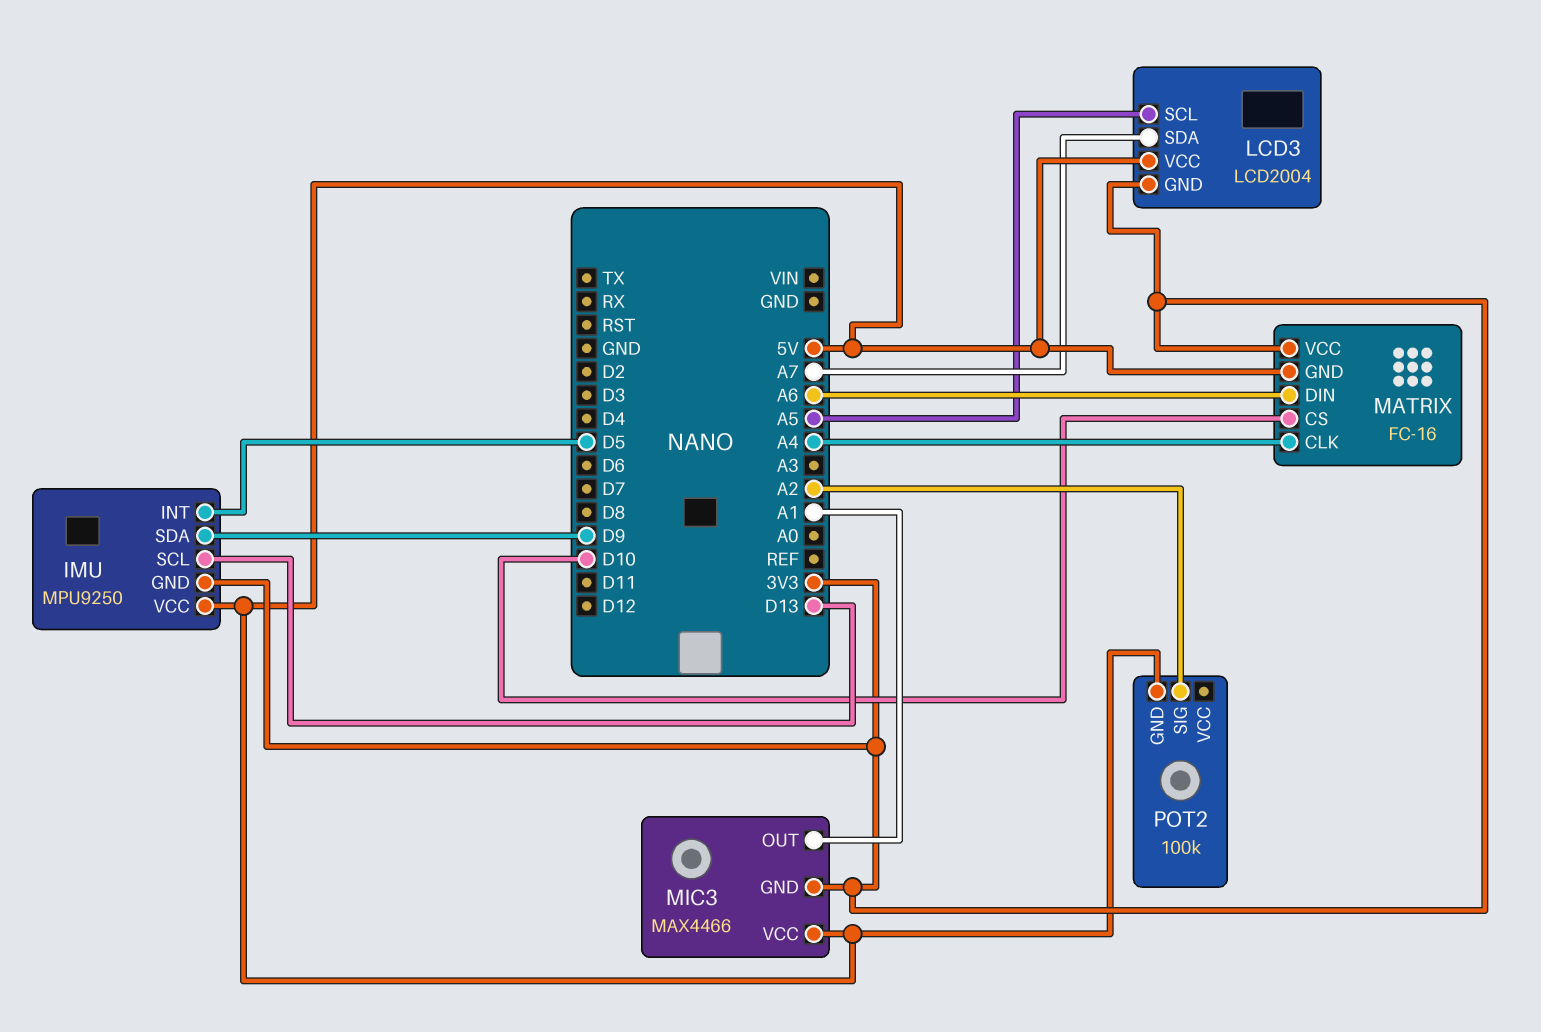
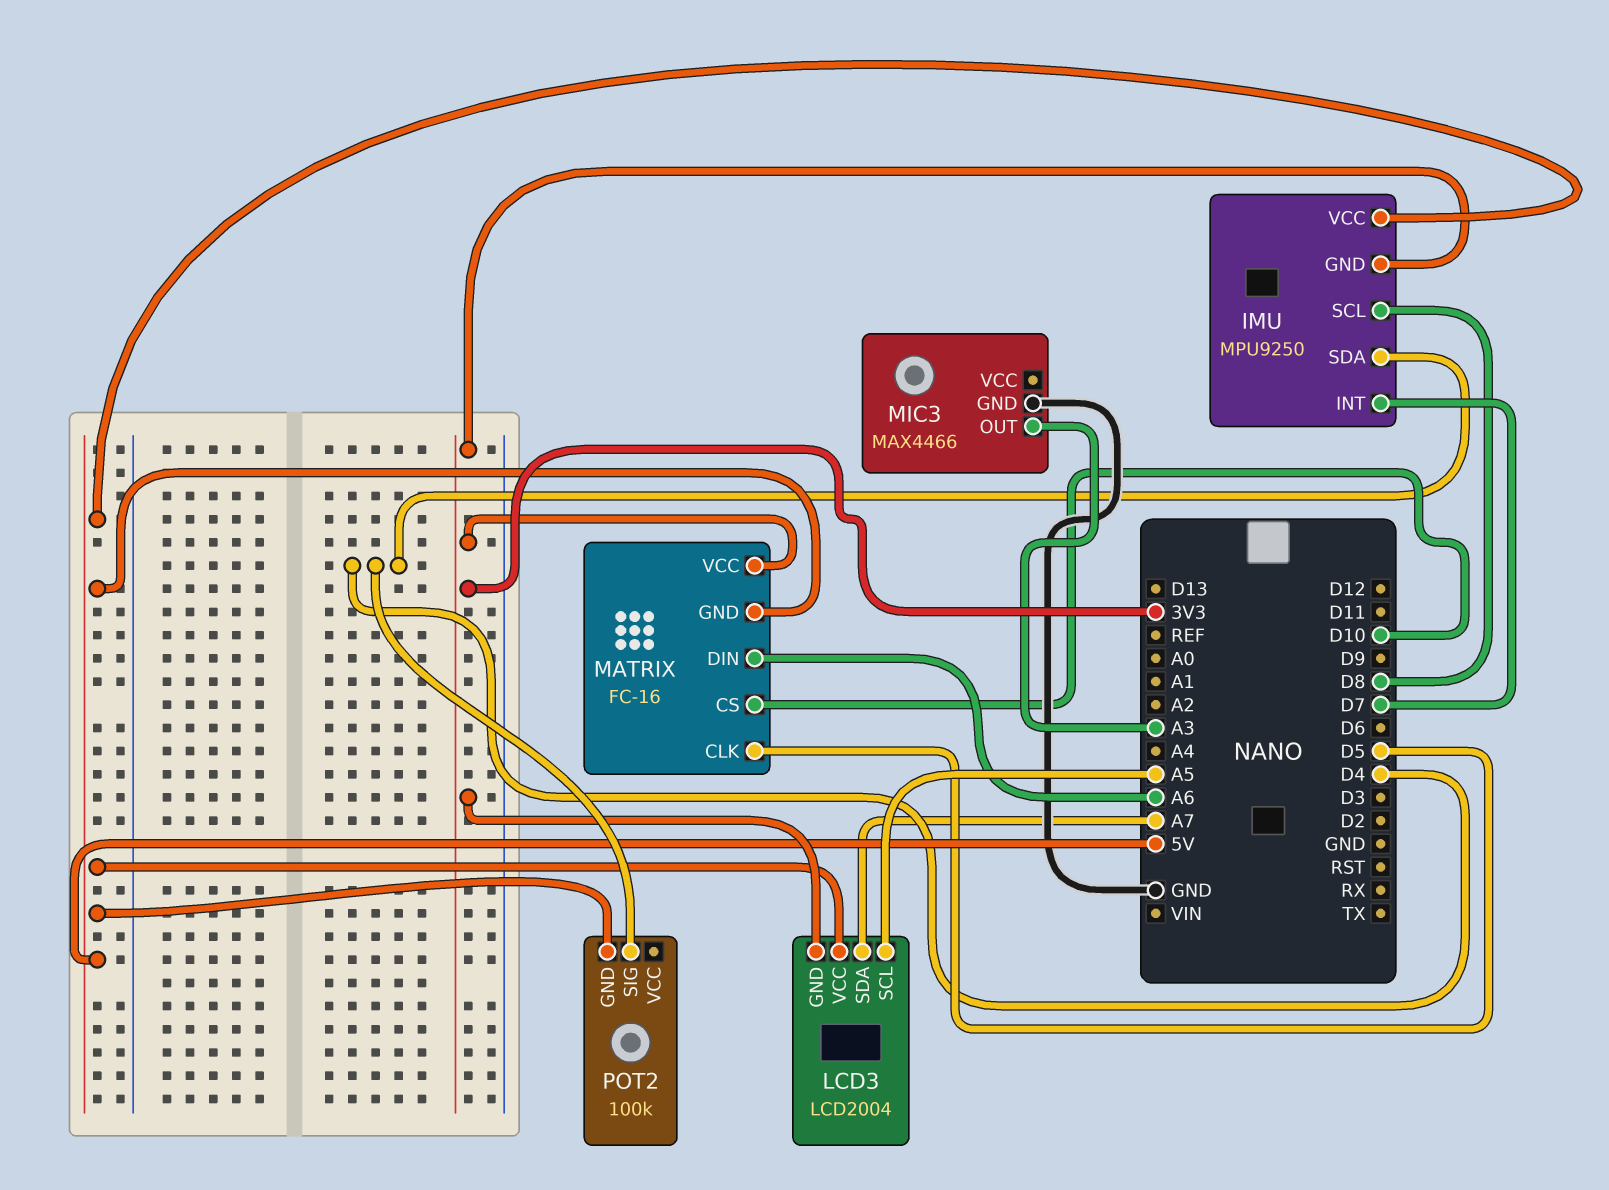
IMU pin INT: D5 -> D7
IMU pin SCL: D13 -> D8
IMU pin SDA: D9 -> D4
MATRIX pin CLK: A4 -> D5
MIC3 pin GND: 3V3 -> GND
MIC3 pin OUT: A1 -> A3
MIC3 pin VCC: 5V -> none
POT2 pin SIG: A2 -> D4

